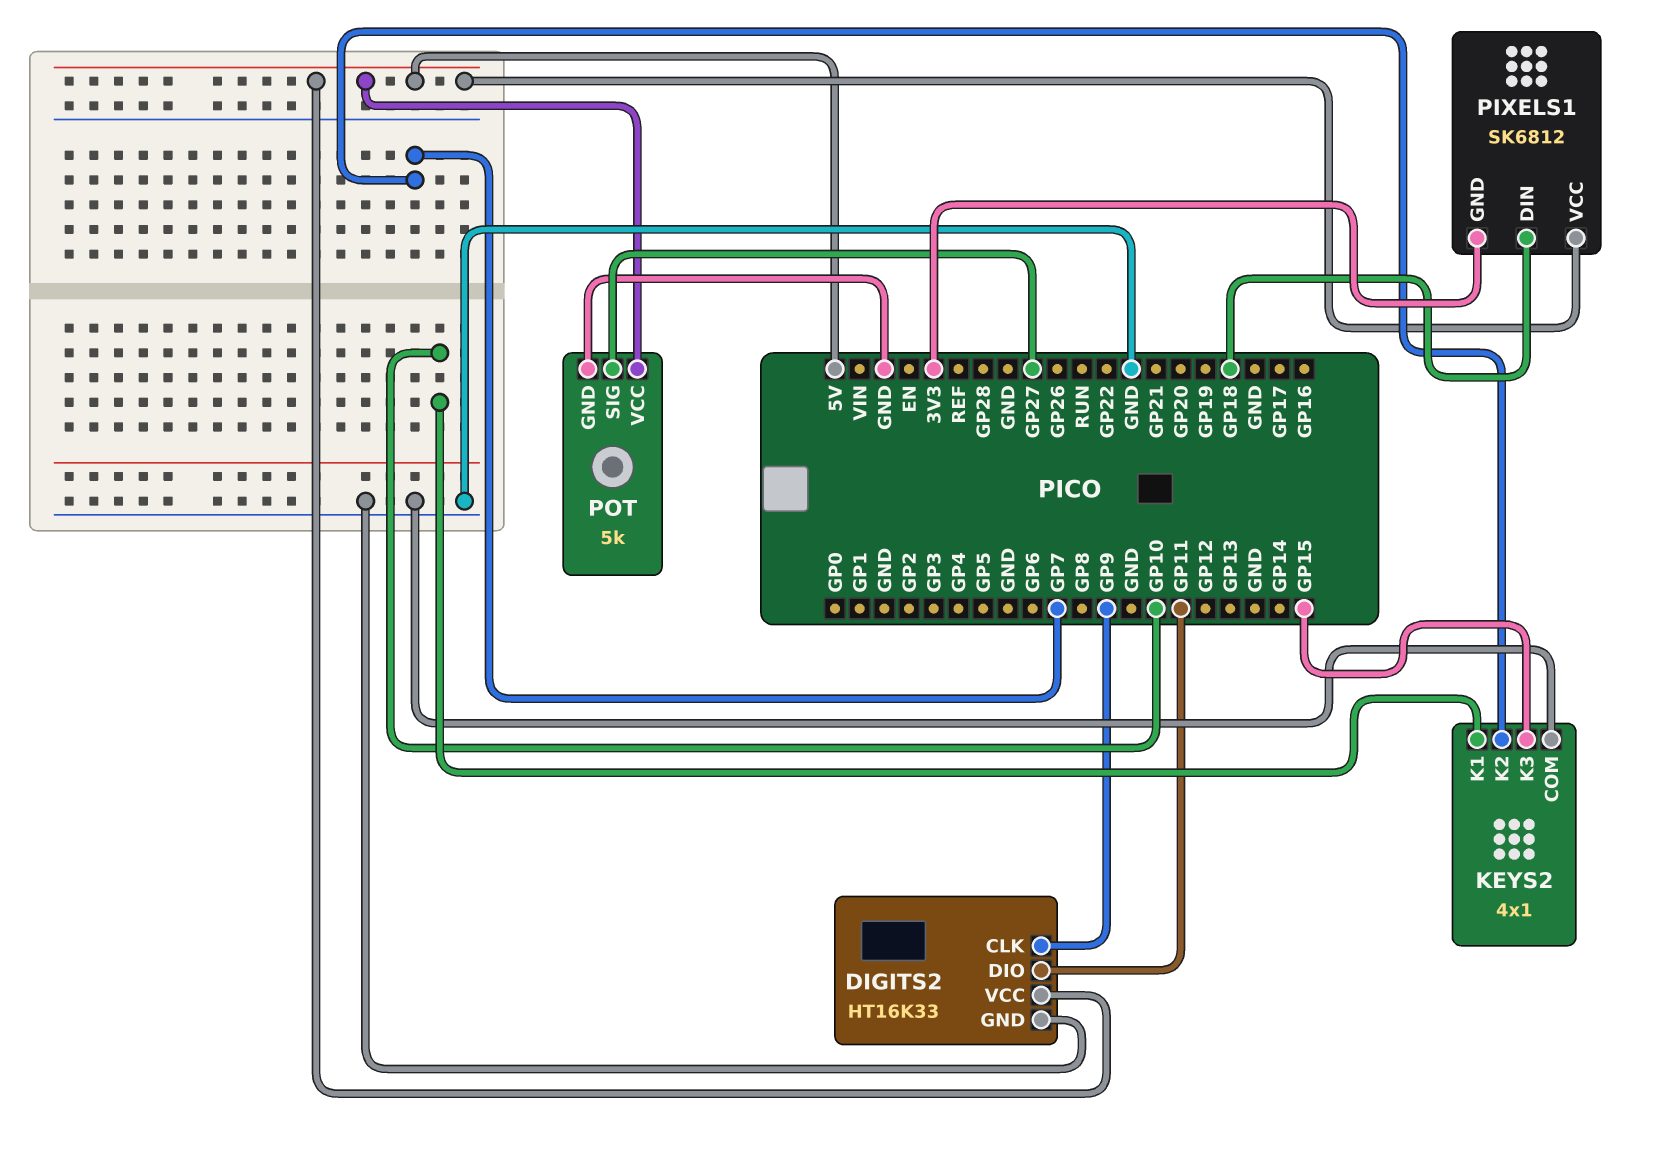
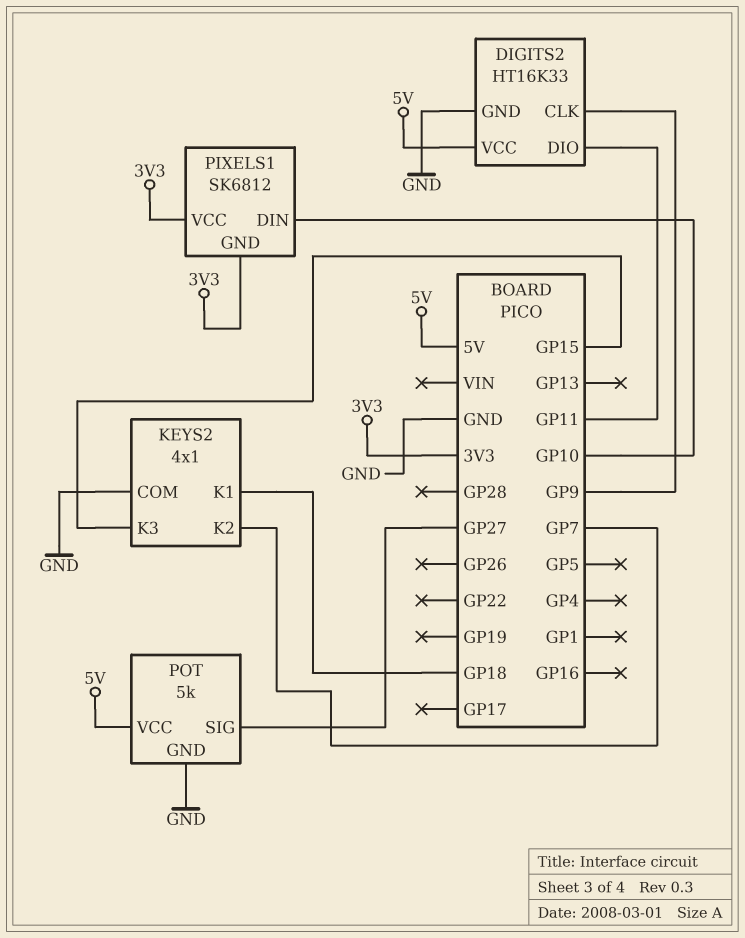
KEYS2 pin K1: GP10 -> GP18
PIXELS1 pin DIN: GP18 -> GP10
PIXELS1 pin VCC: 5V -> 3V3

